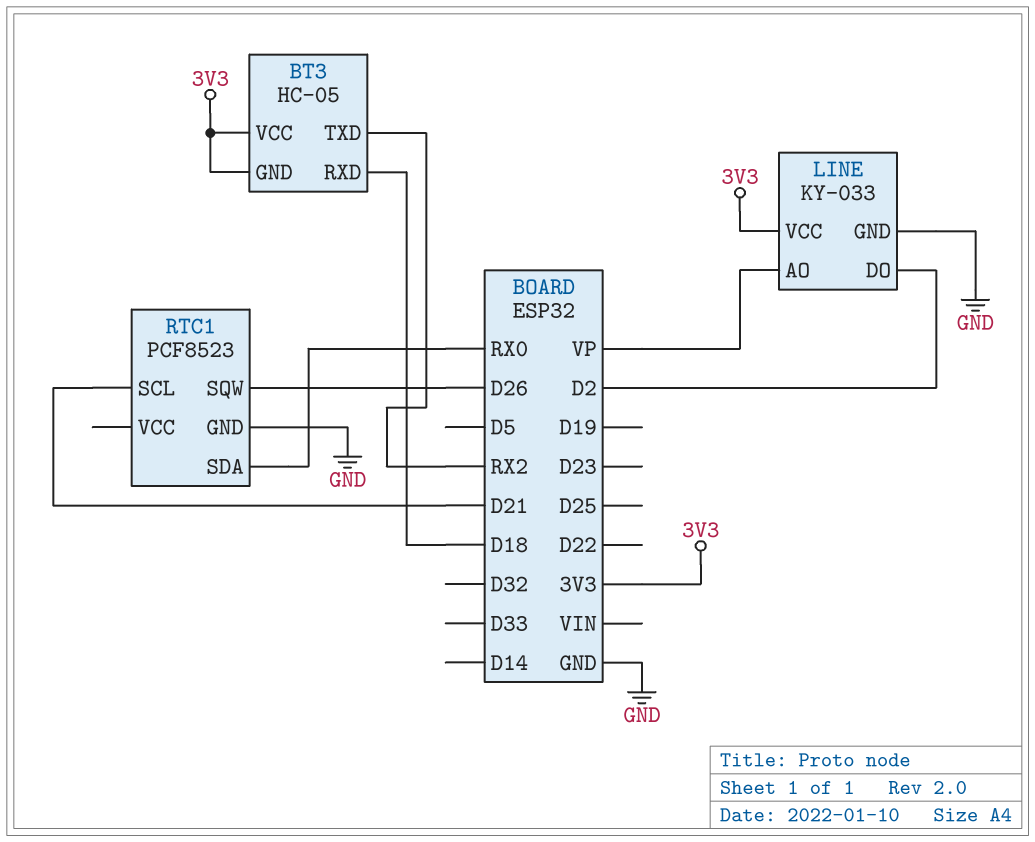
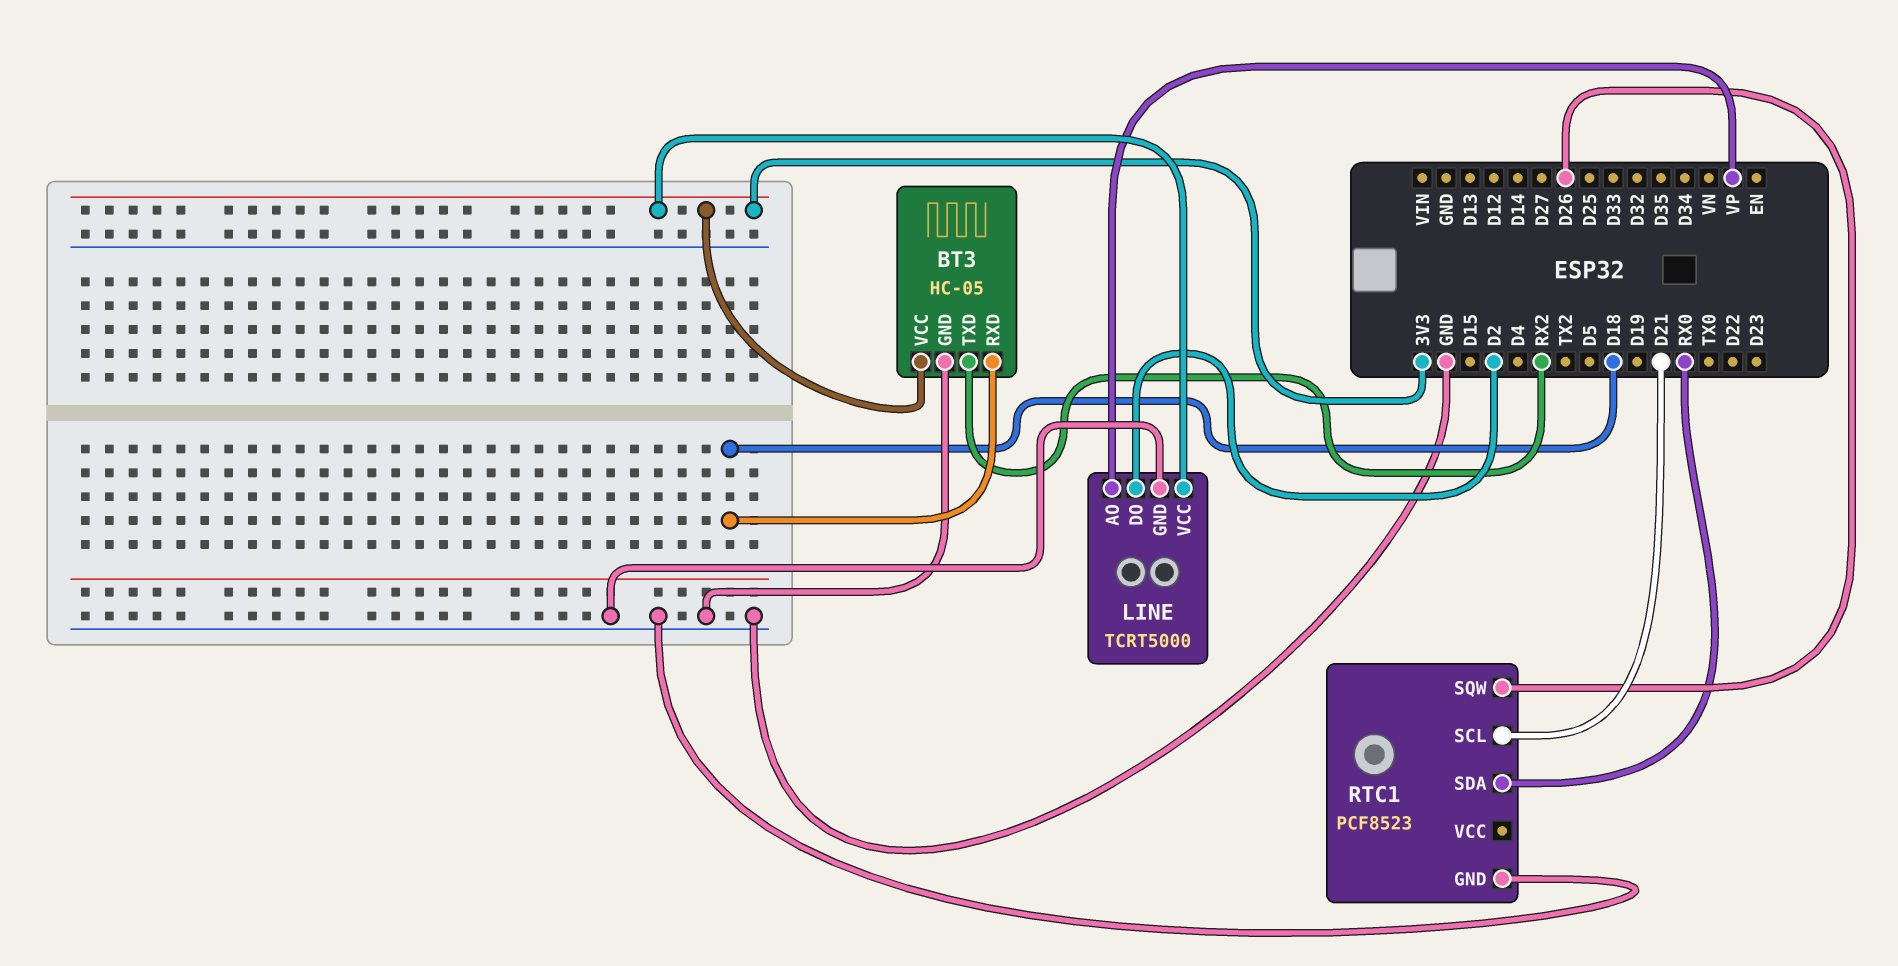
BT3 pin GND: 3V3 -> GND
LINE: KY-033 -> TCRT5000

